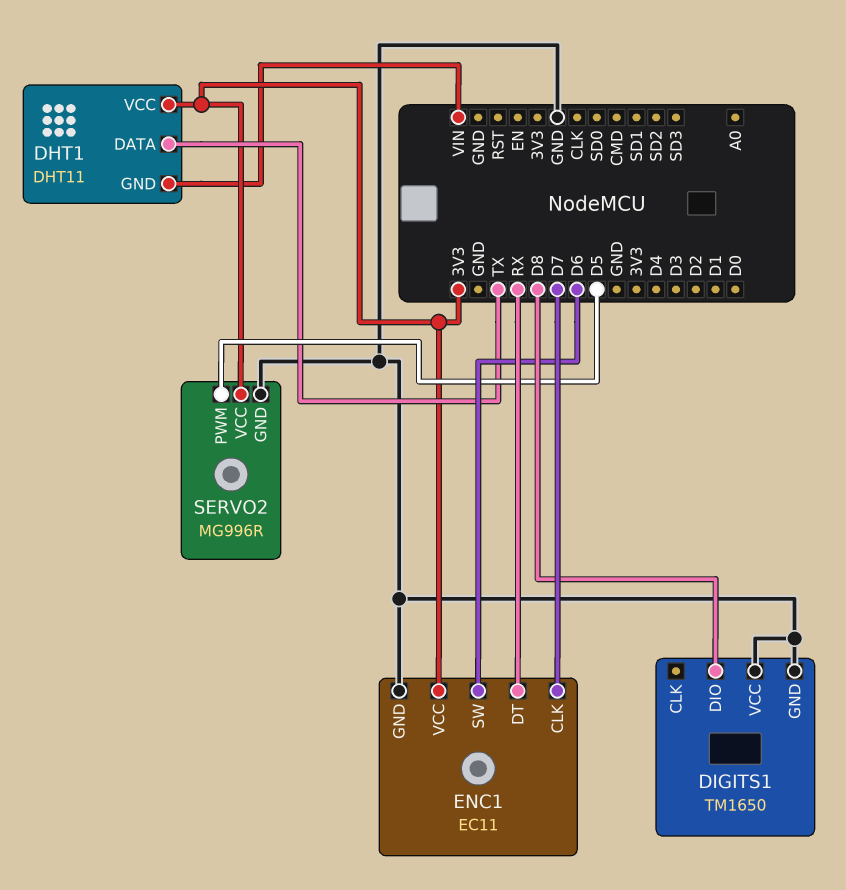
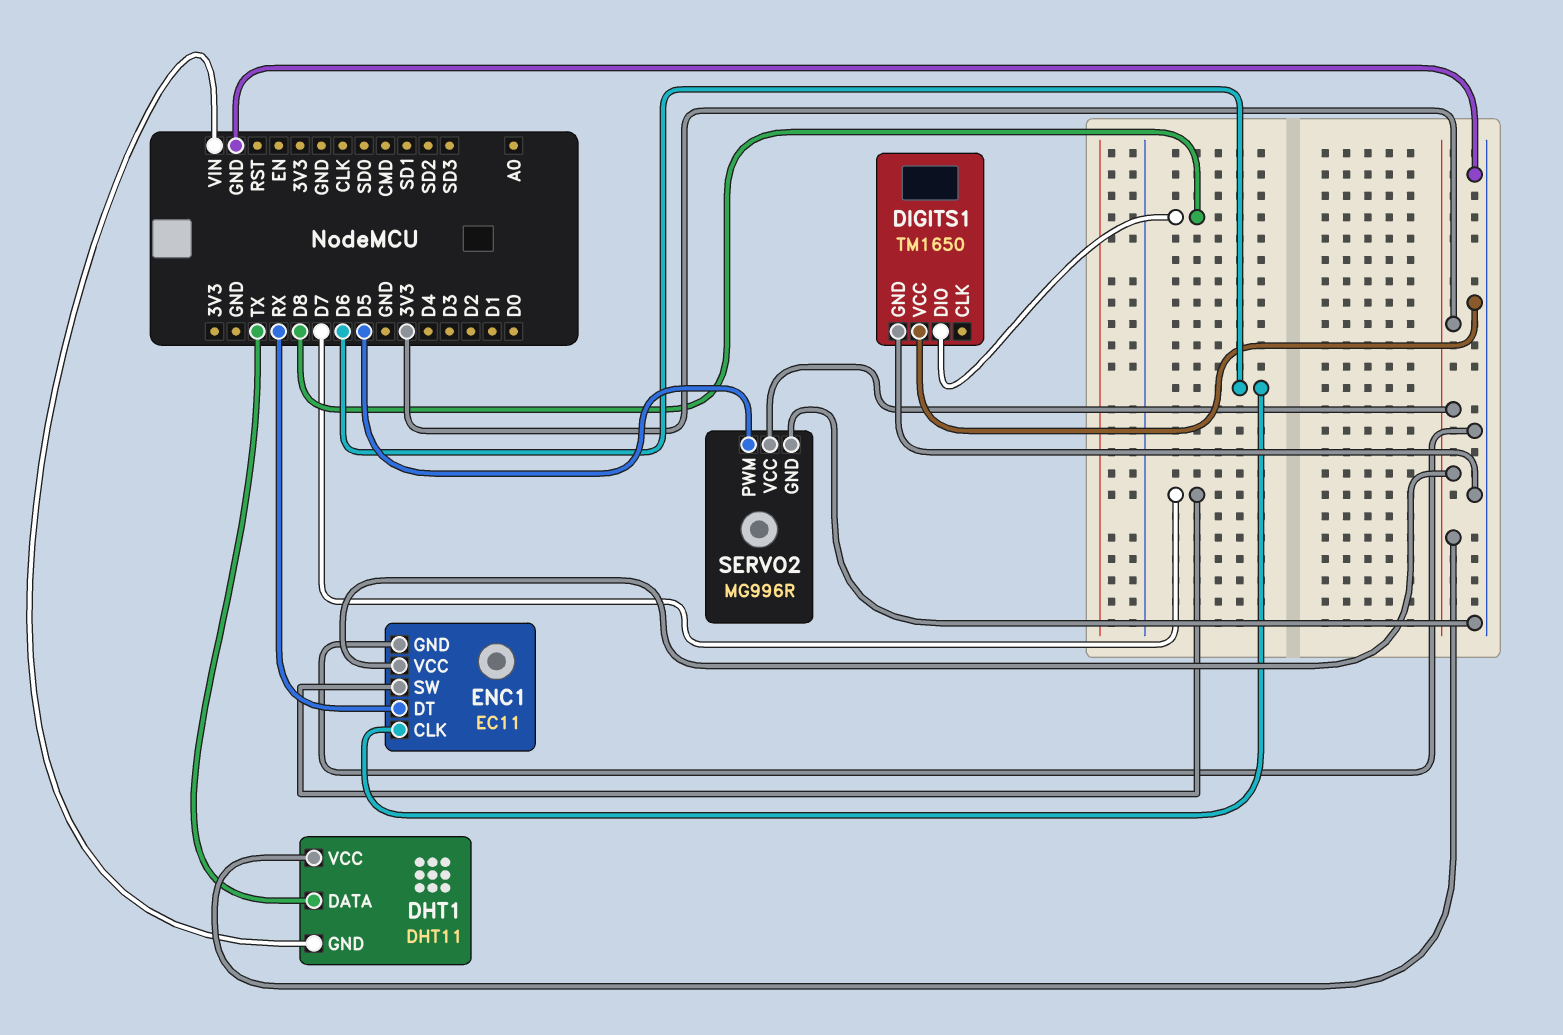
ENC1 pin CLK: D7 -> D6
ENC1 pin SW: D6 -> D7

